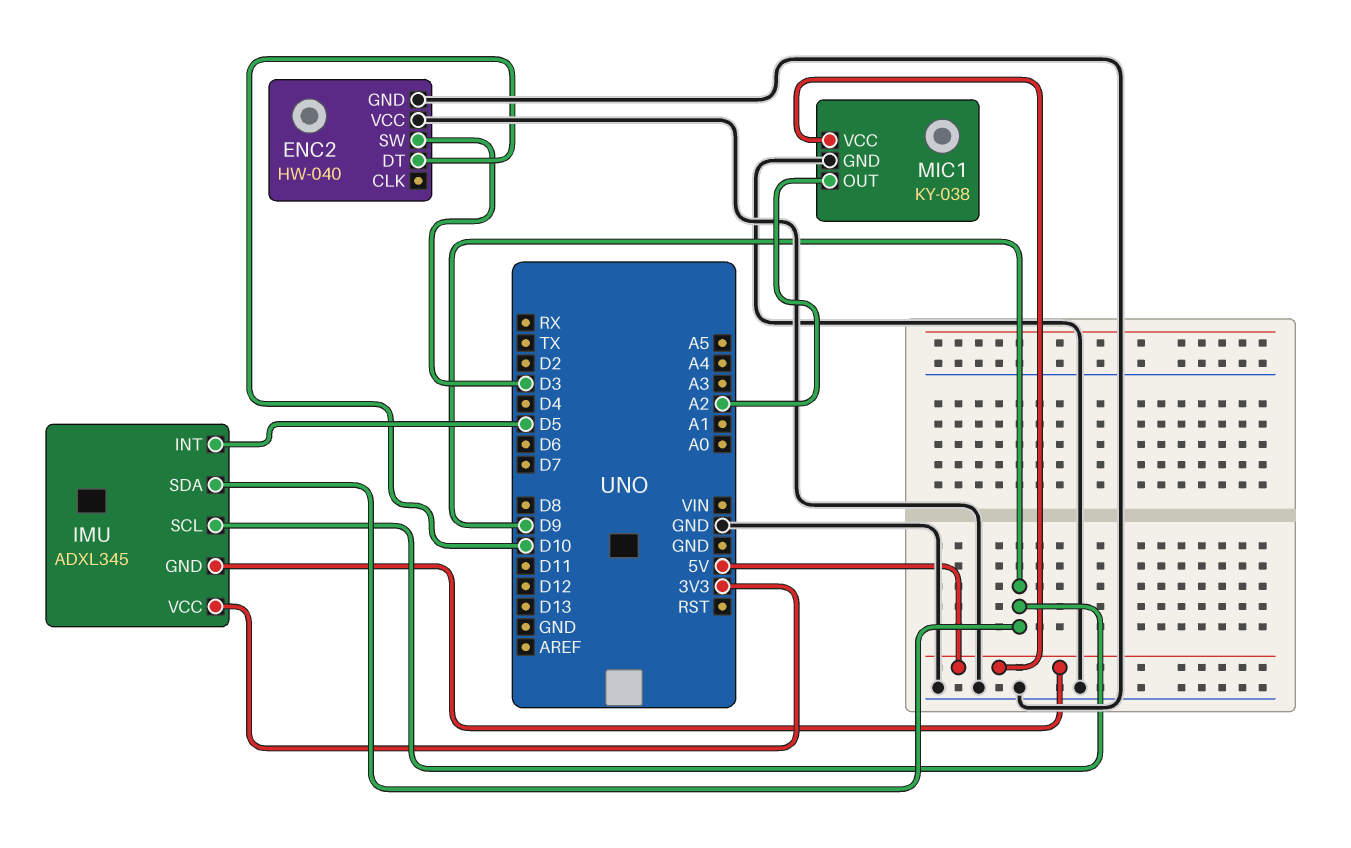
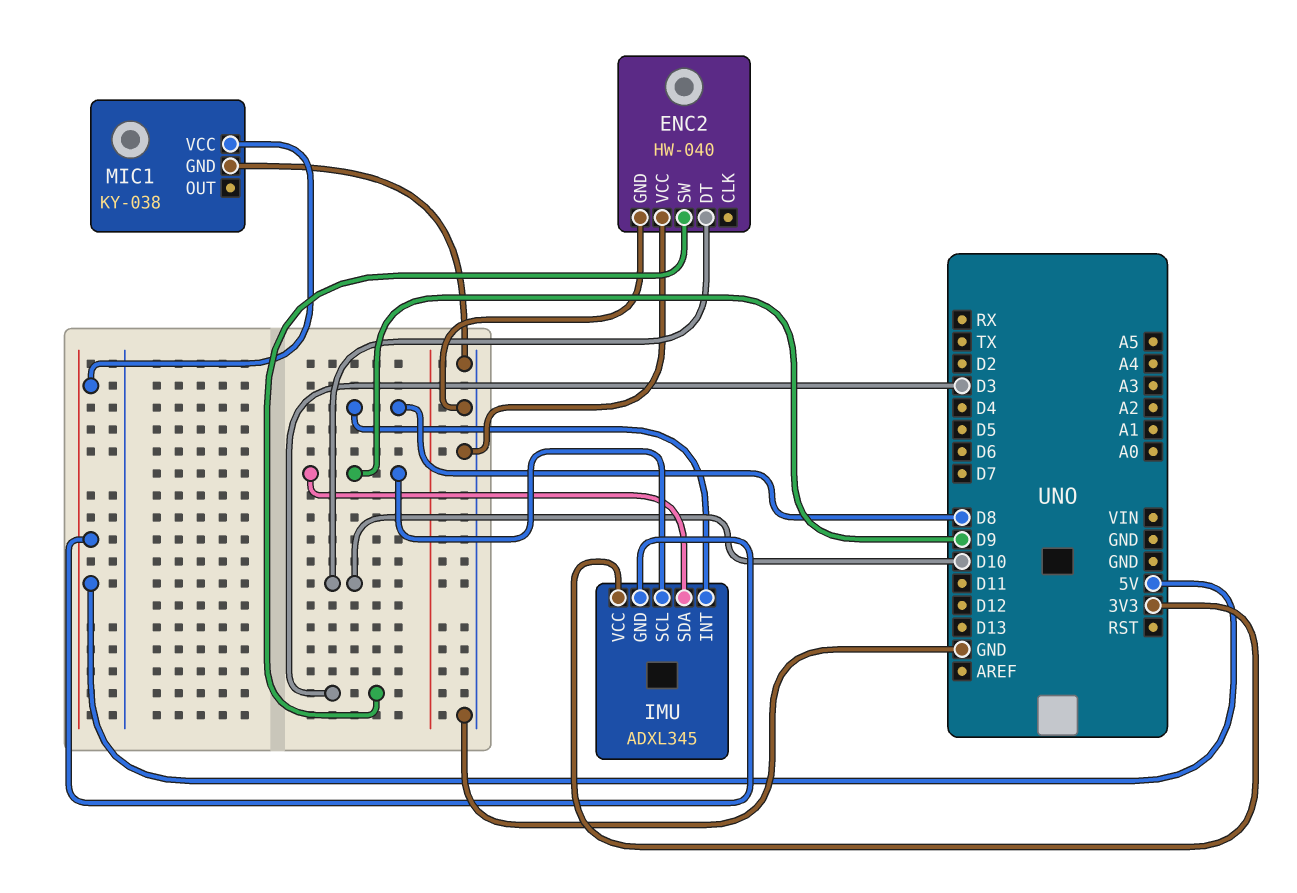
IMU pin INT: D5 -> D8
MIC1 pin OUT: A2 -> none

